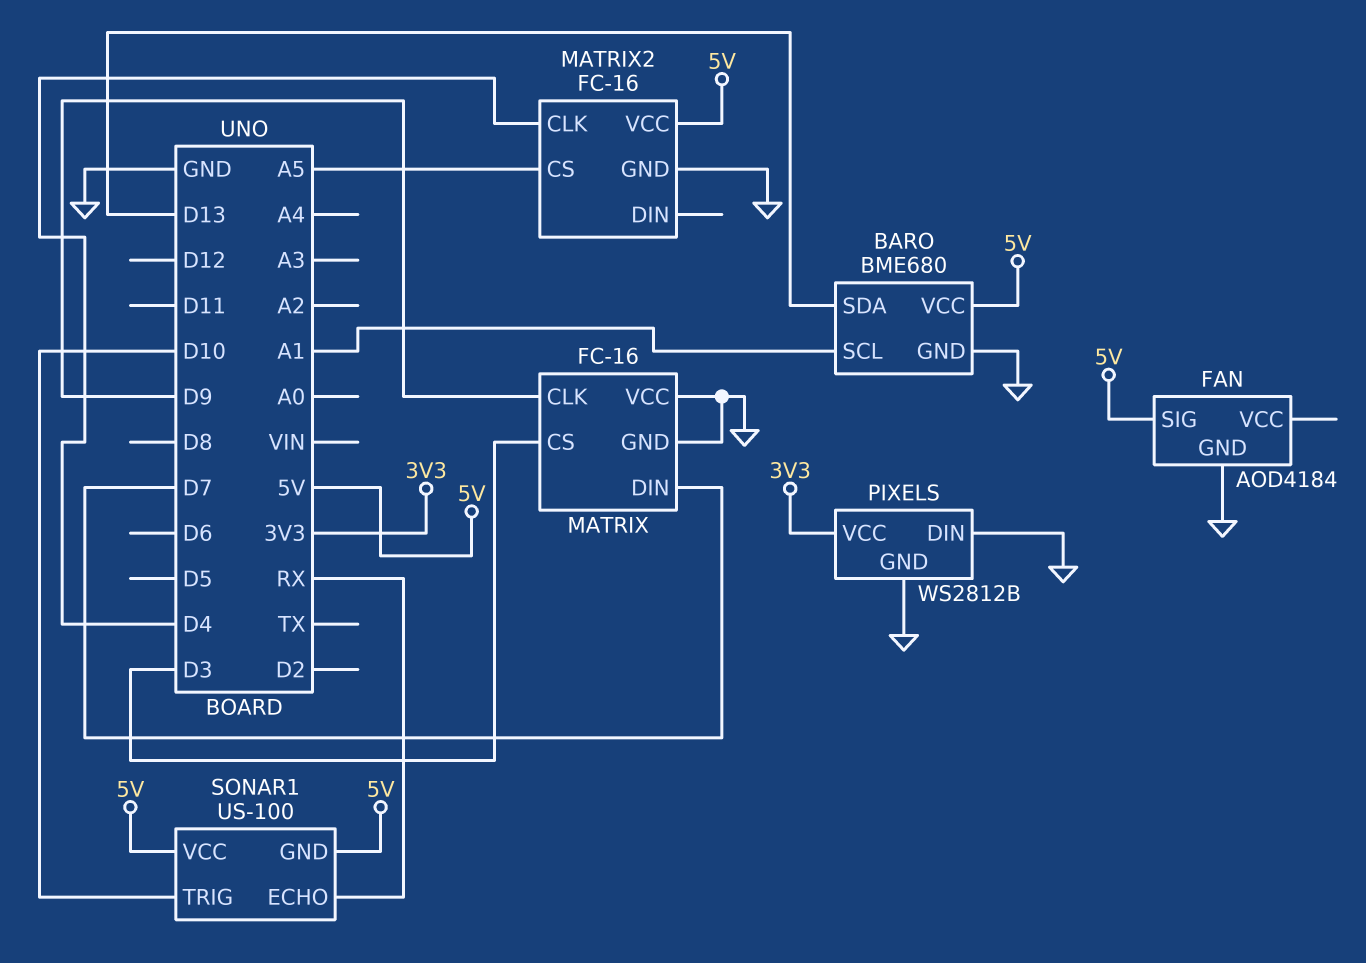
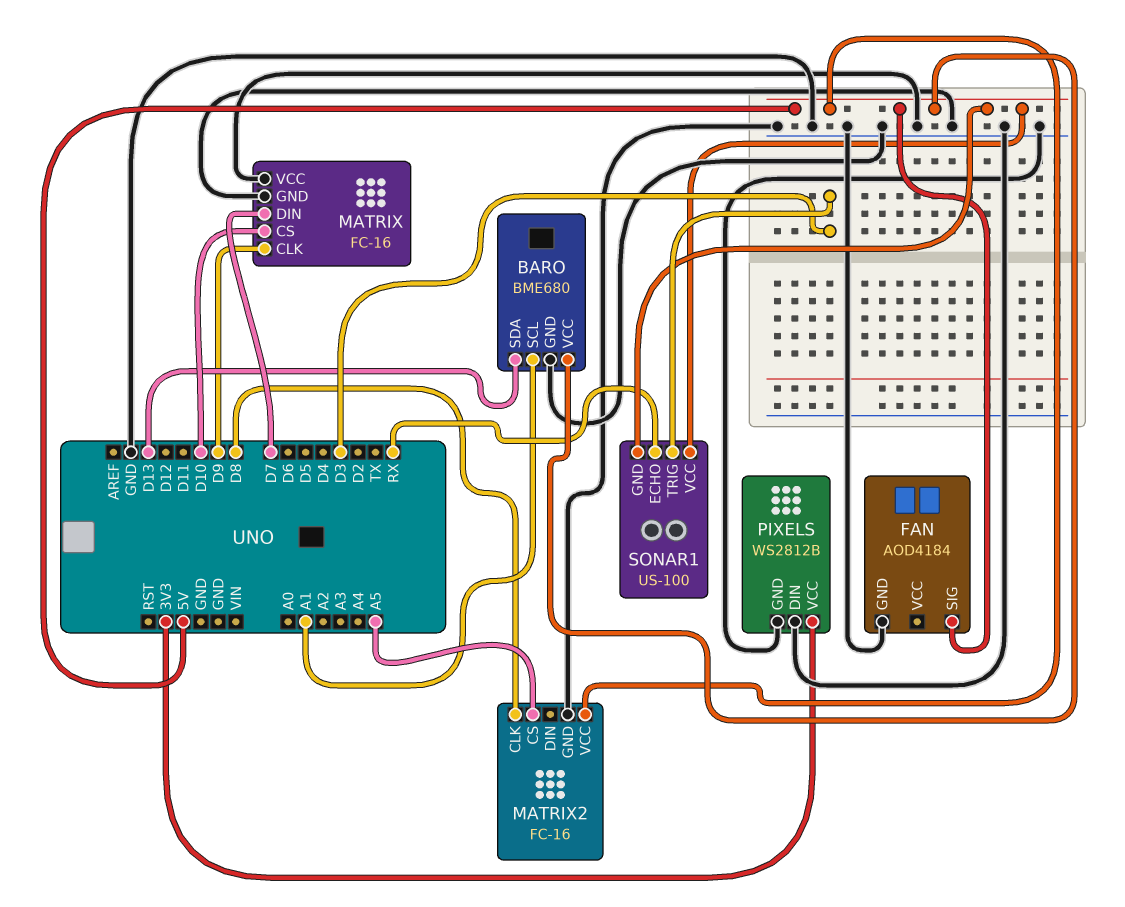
MATRIX pin CS: D3 -> D10
MATRIX2 pin CLK: D4 -> D8
SONAR1 pin TRIG: D10 -> D3

